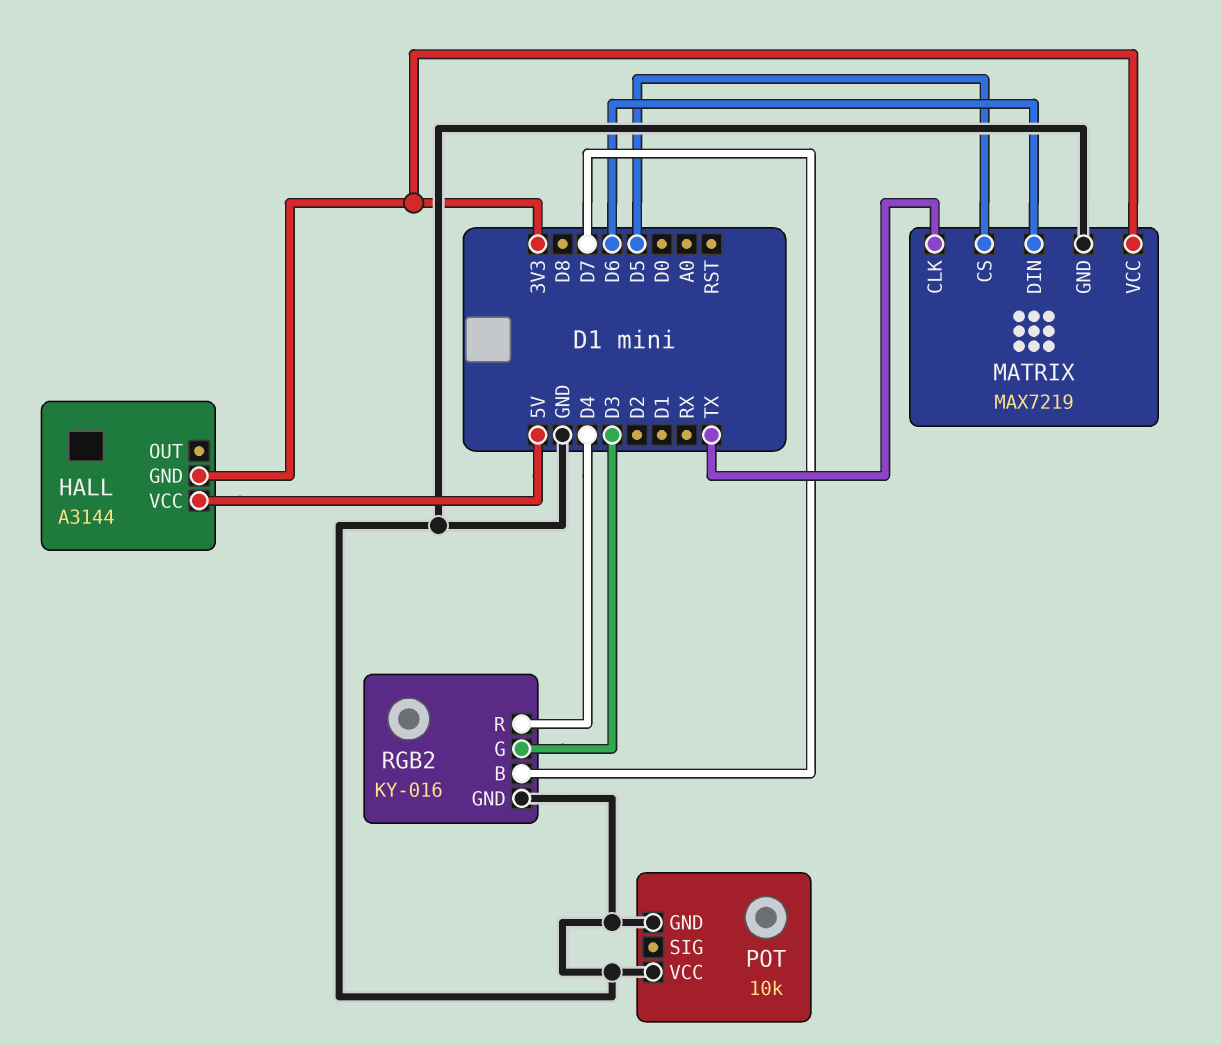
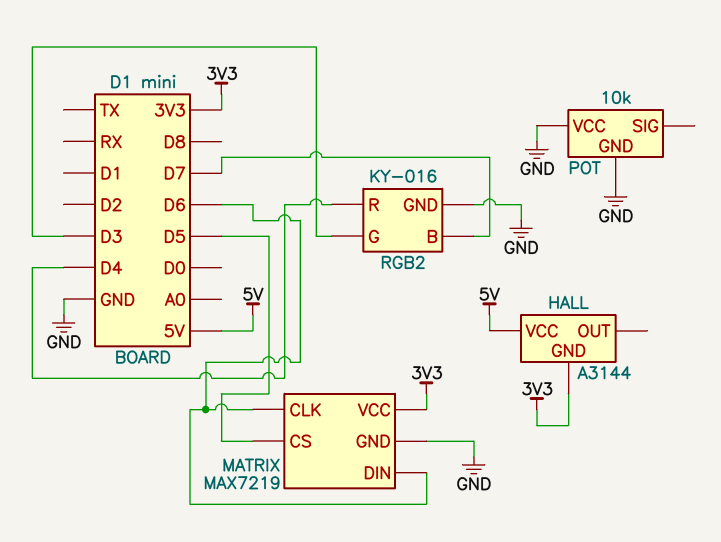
MATRIX pin CLK: TX -> D6

